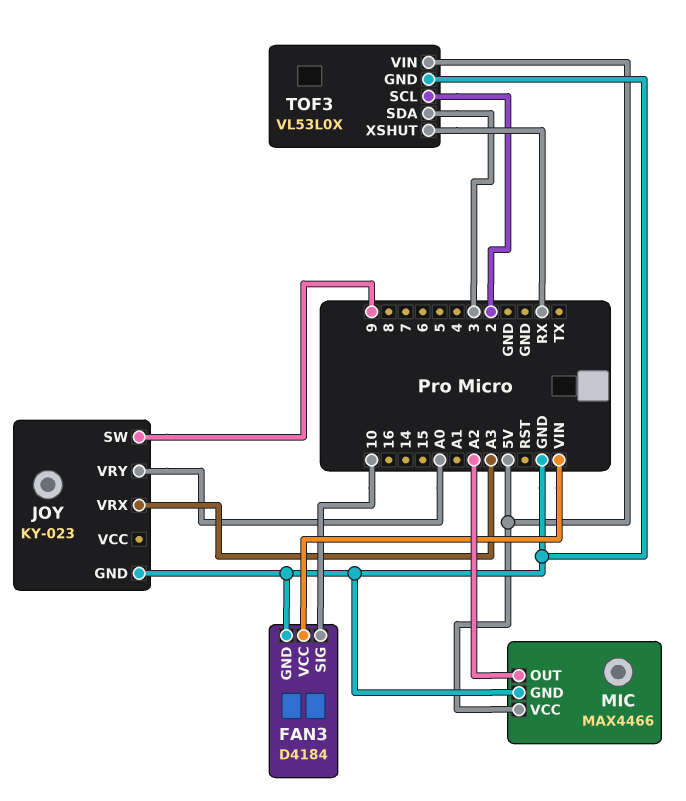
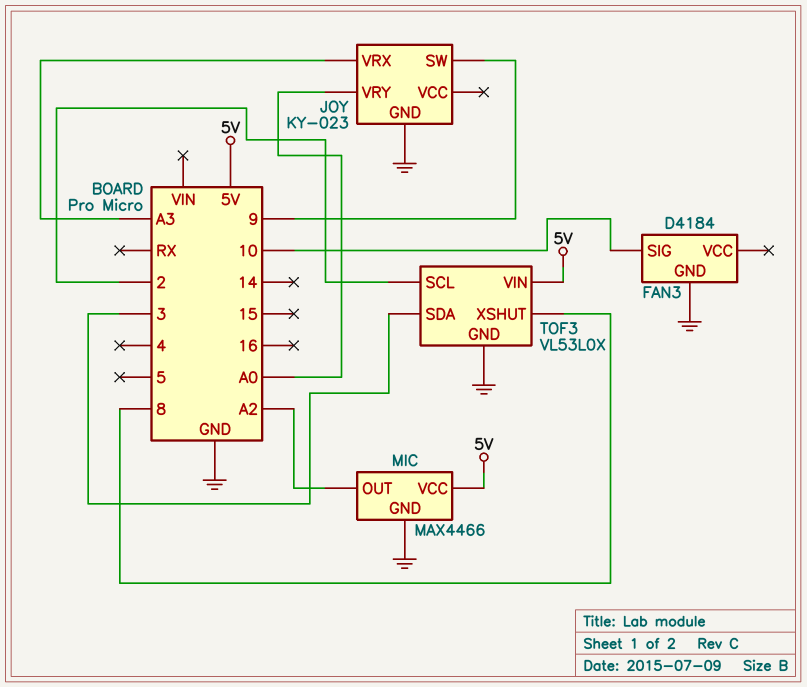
FAN3 pin VCC: VIN -> none
TOF3 pin XSHUT: RX -> 8

